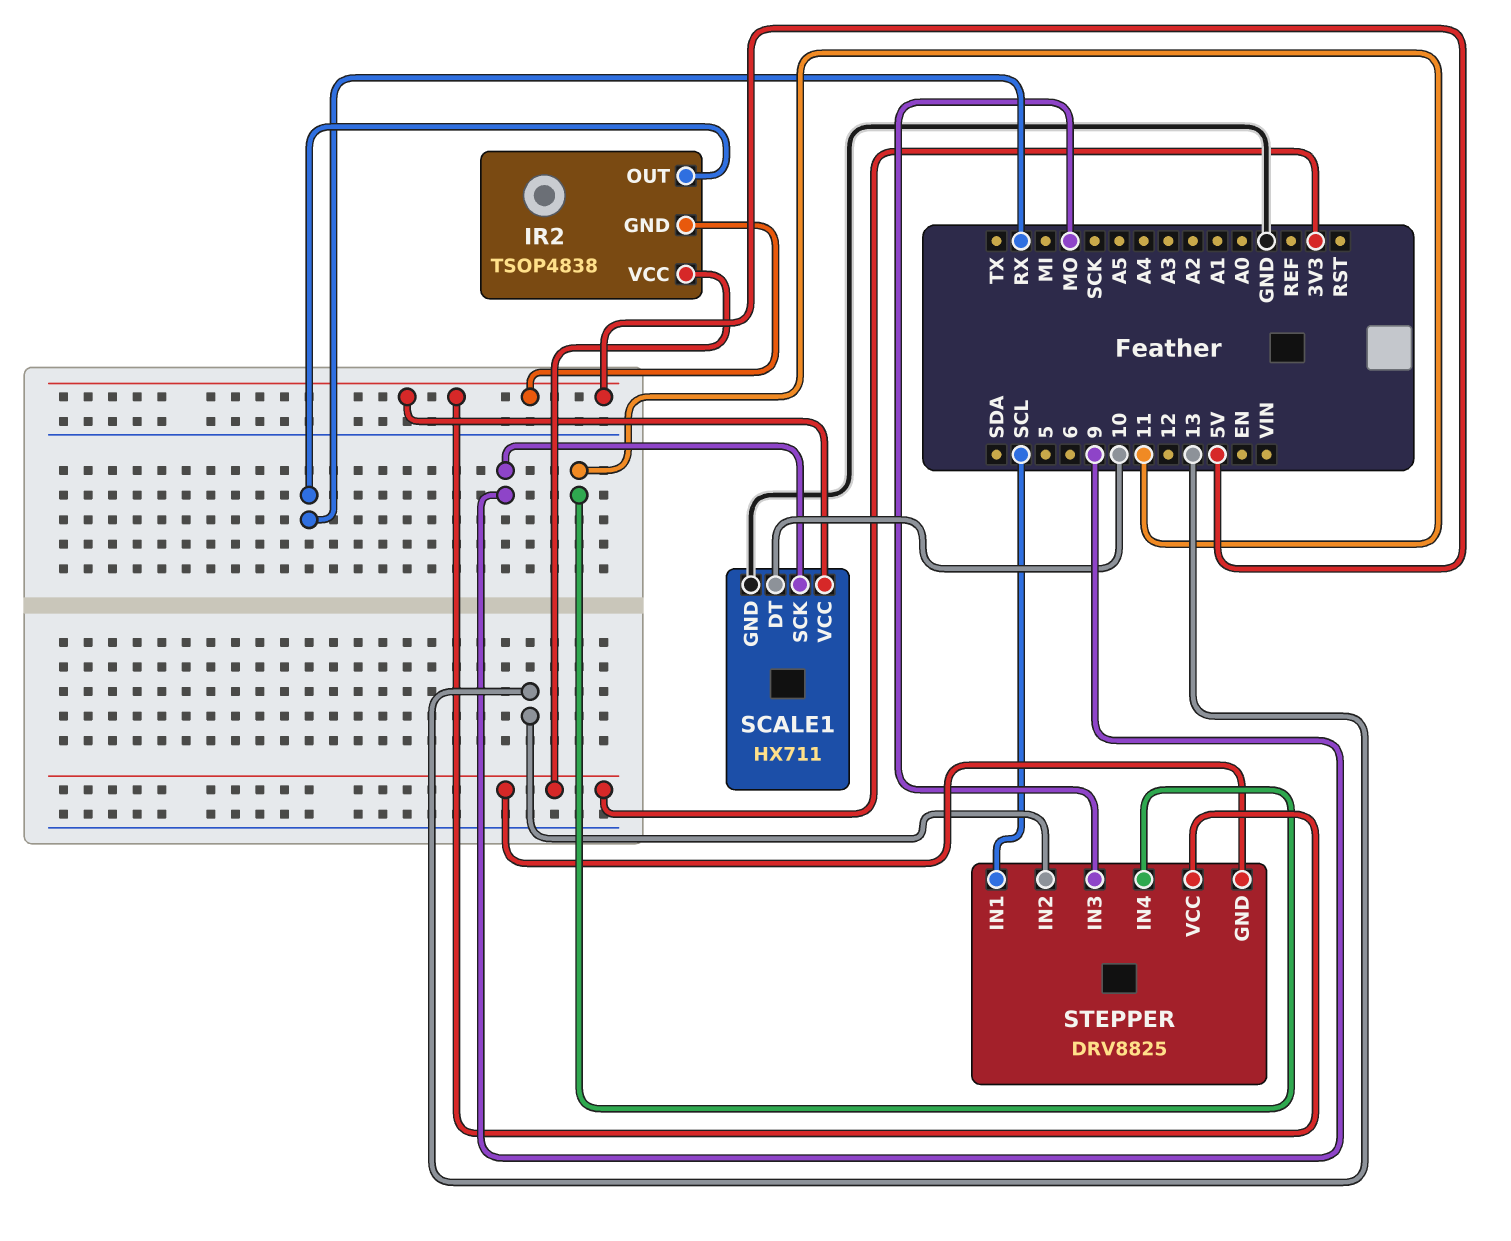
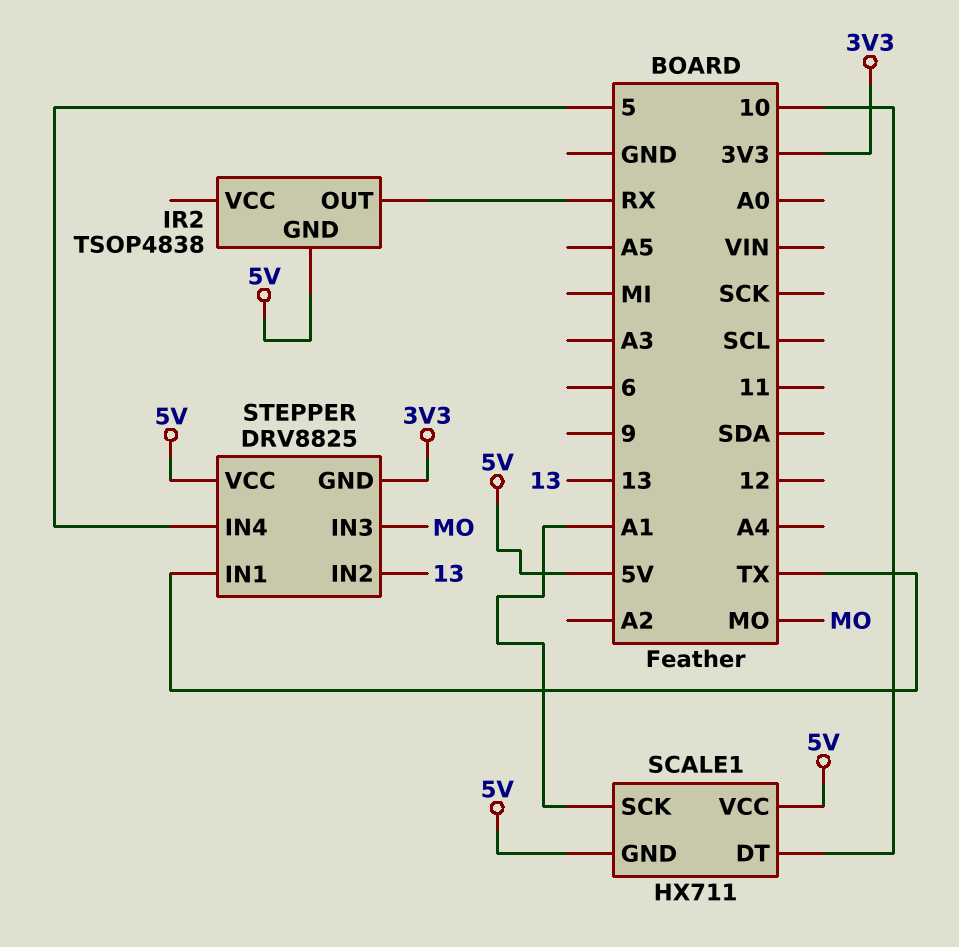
IR2 pin VCC: 3V3 -> none
SCALE1 pin GND: GND -> 5V
SCALE1 pin SCK: 9 -> A1
STEPPER pin IN1: SCL -> TX
STEPPER pin IN4: 11 -> 5

